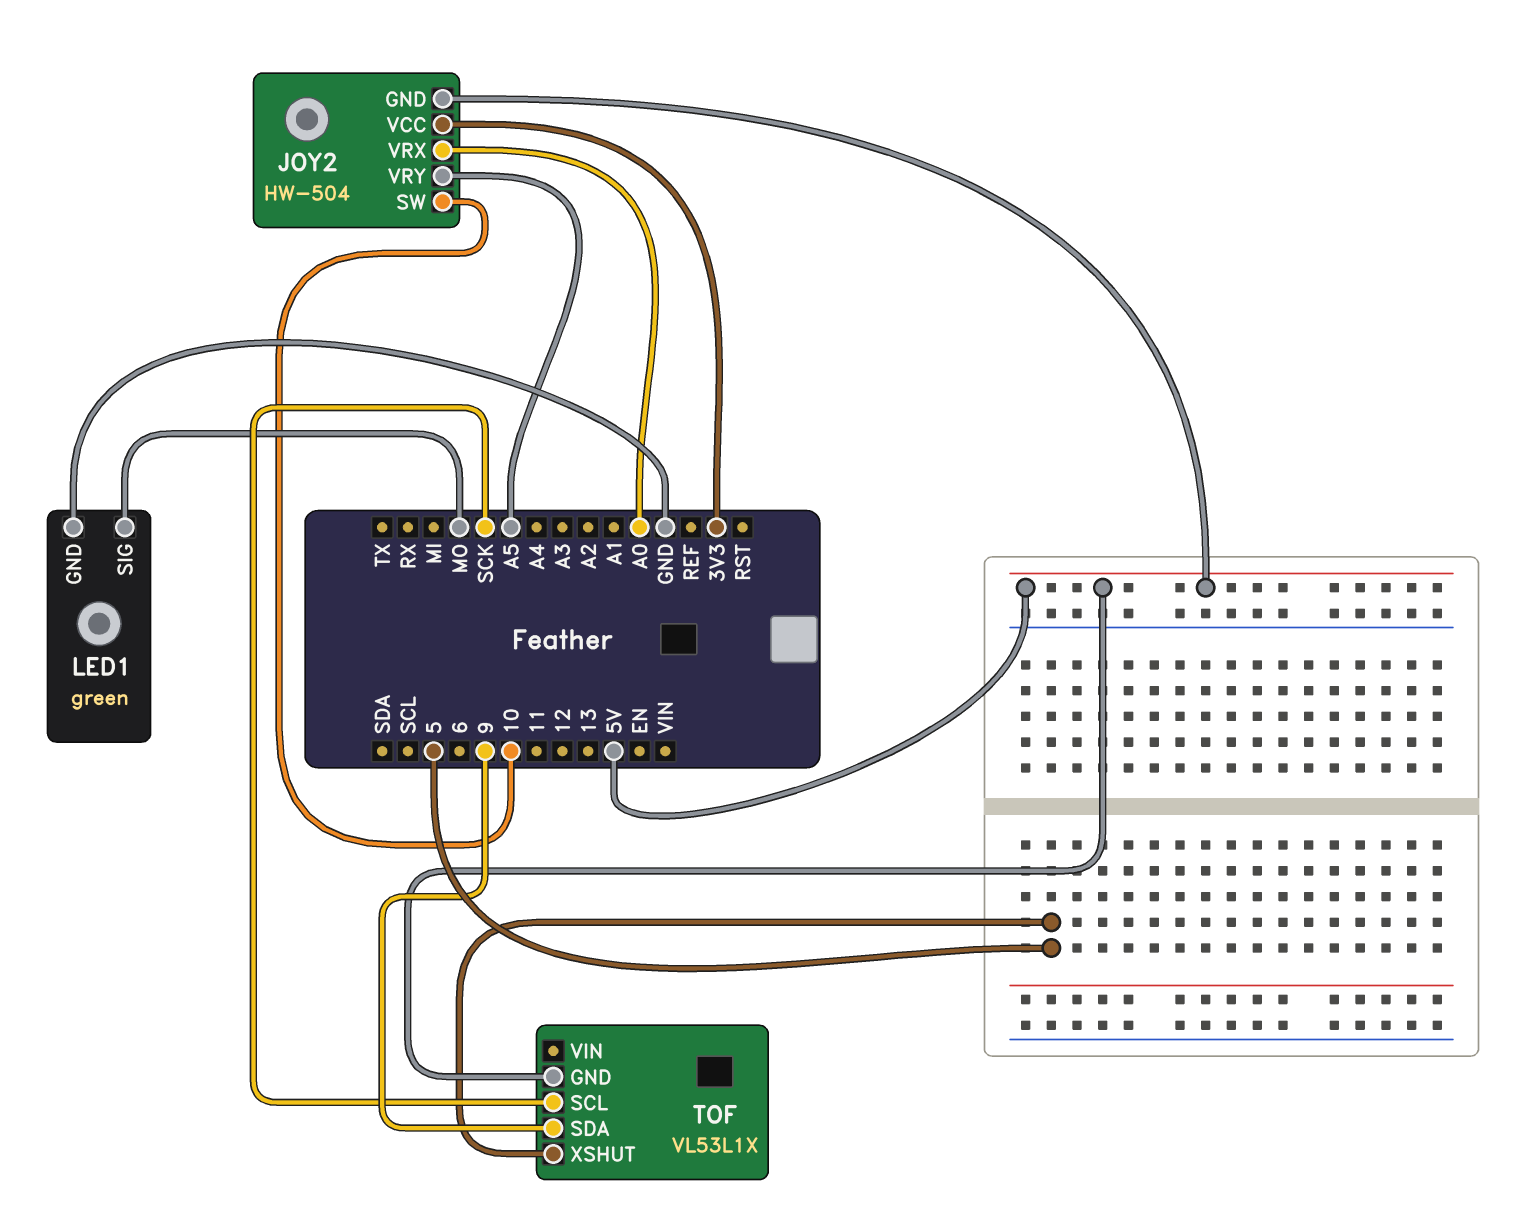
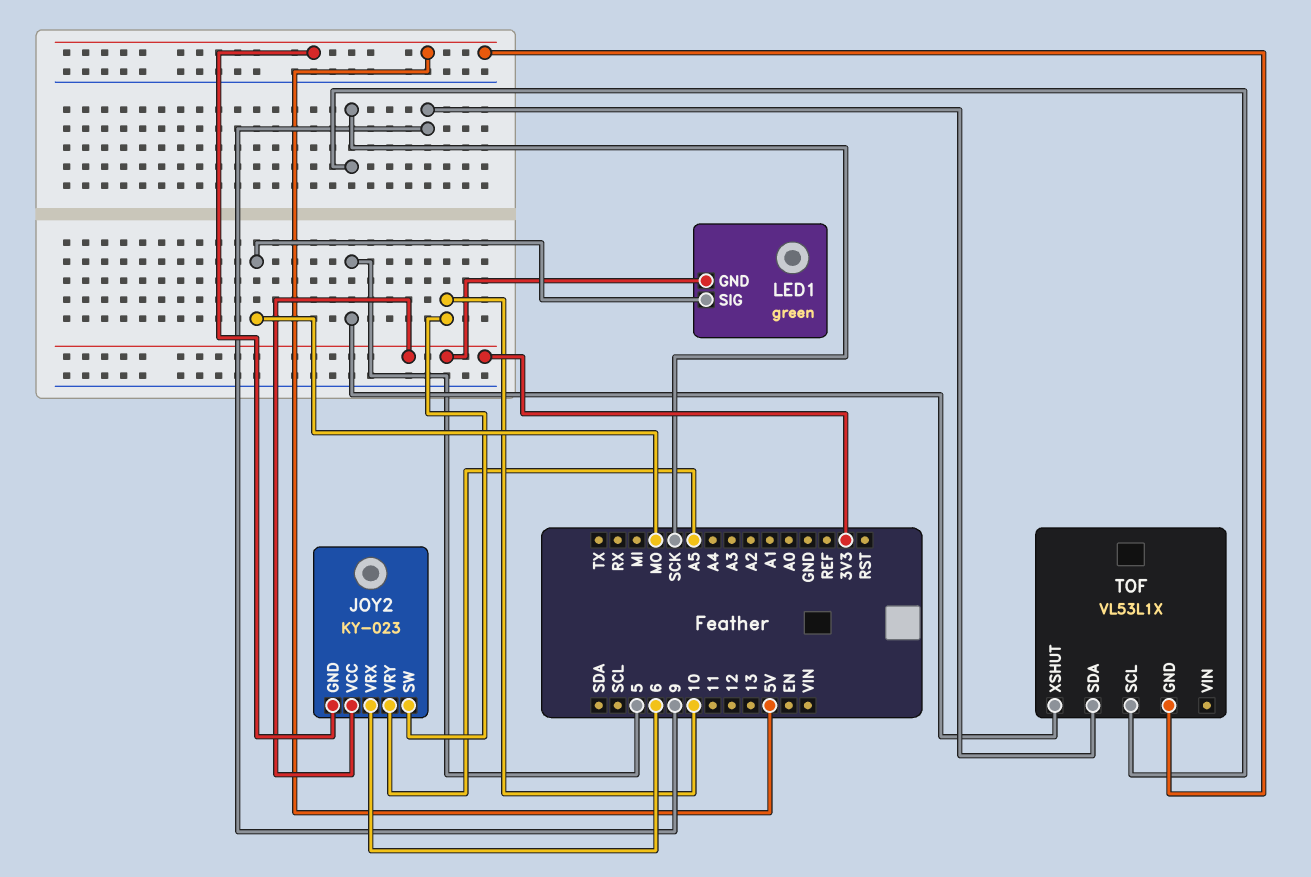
JOY2: HW-504 -> KY-023
JOY2 pin VRX: A0 -> 6
LED1 pin GND: GND -> 3V3

